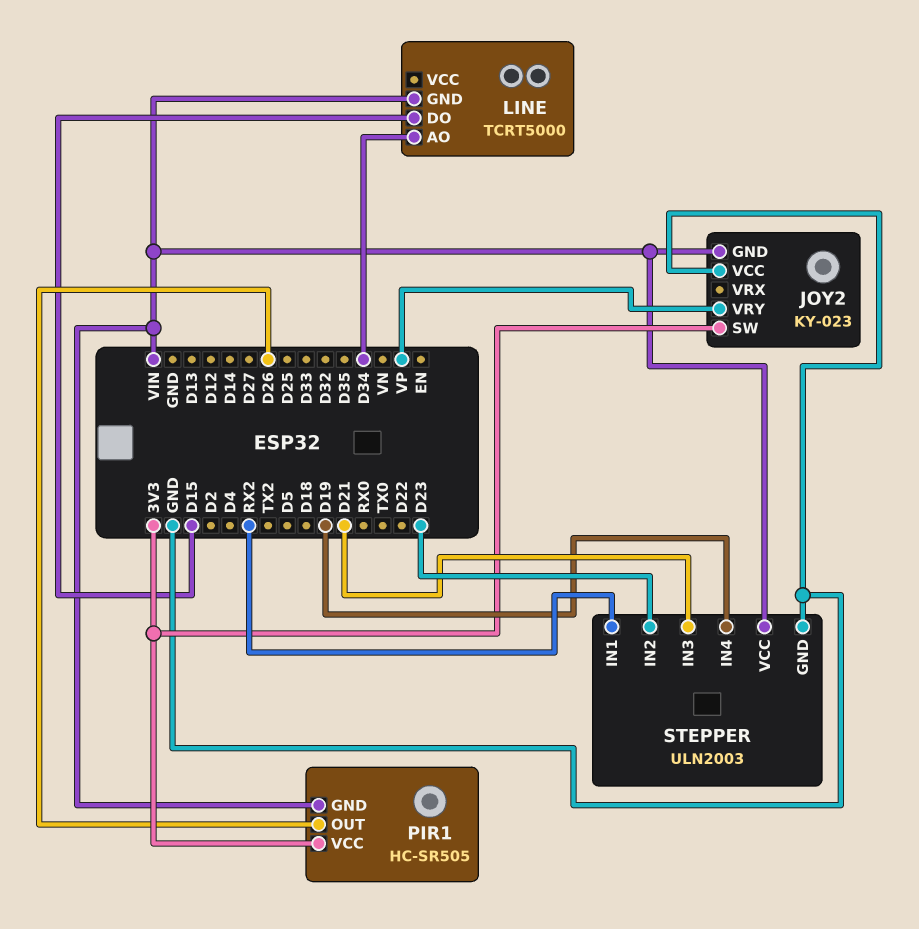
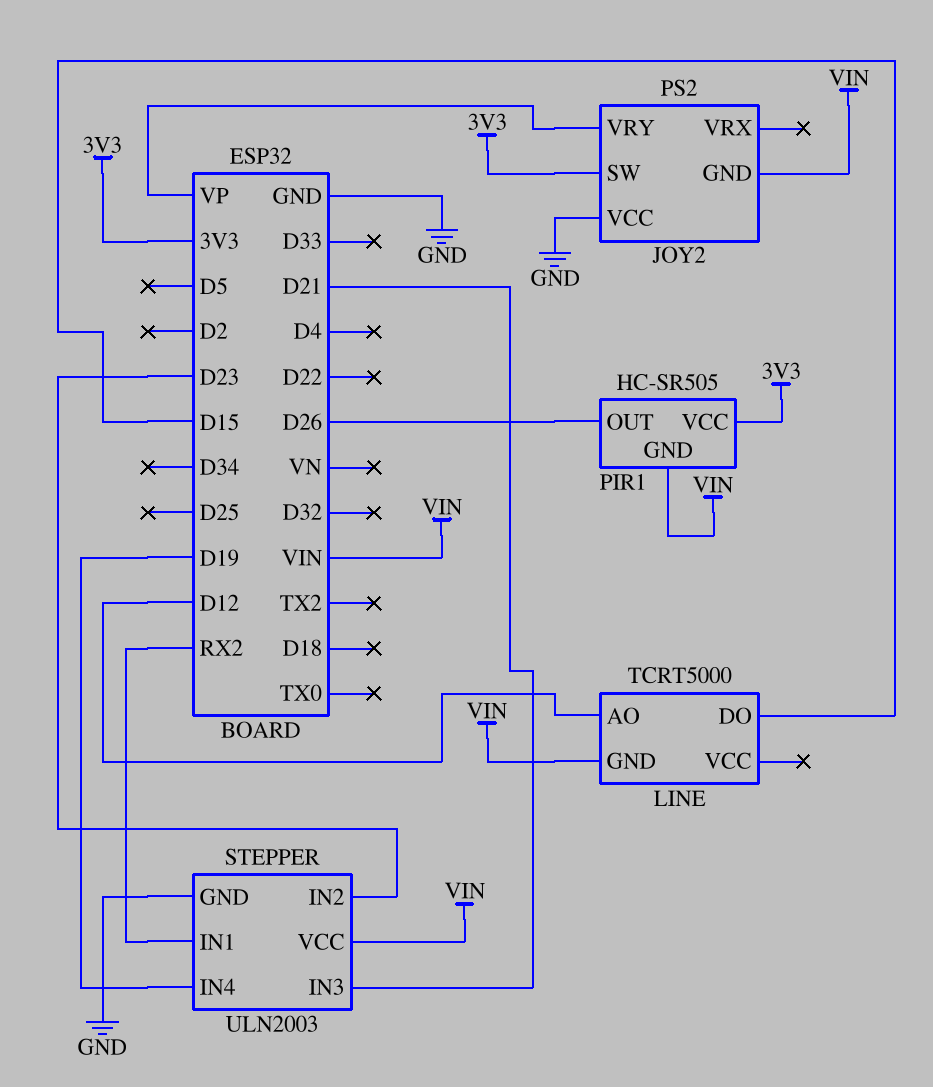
JOY2: KY-023 -> PS2
LINE pin AO: D34 -> D12

